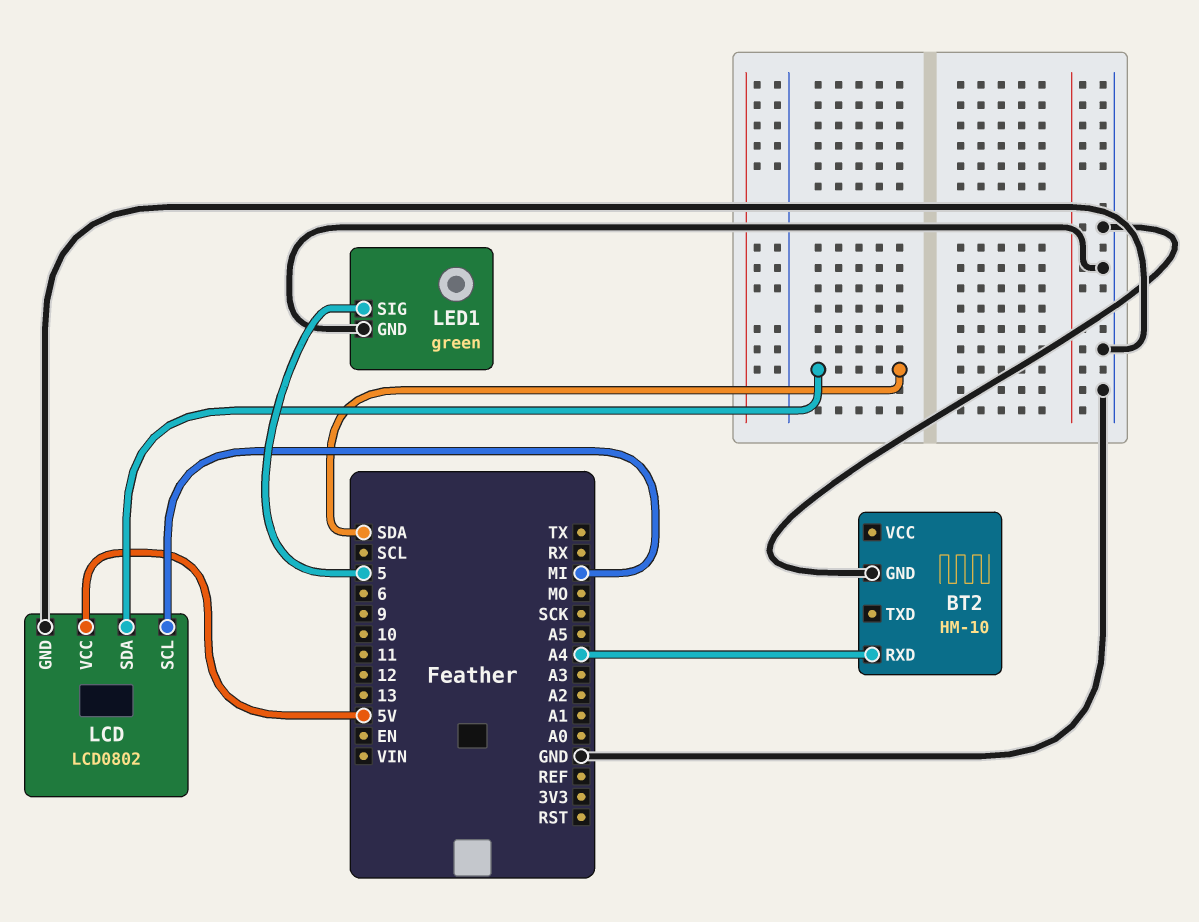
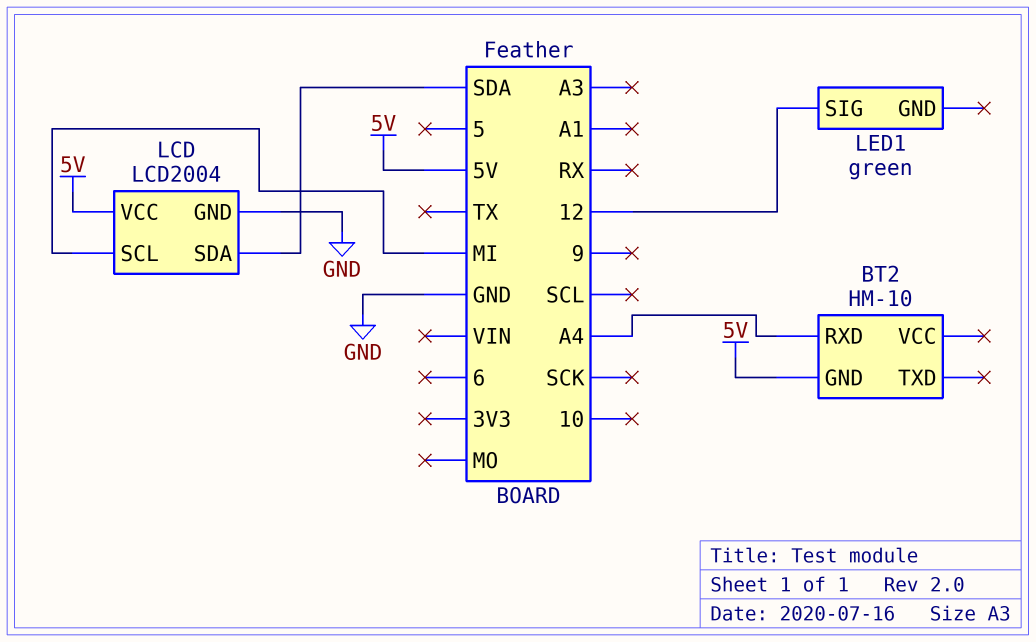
BT2 pin GND: GND -> 5V
LCD: LCD0802 -> LCD2004
LED1 pin GND: GND -> none
LED1 pin SIG: 5 -> 12

